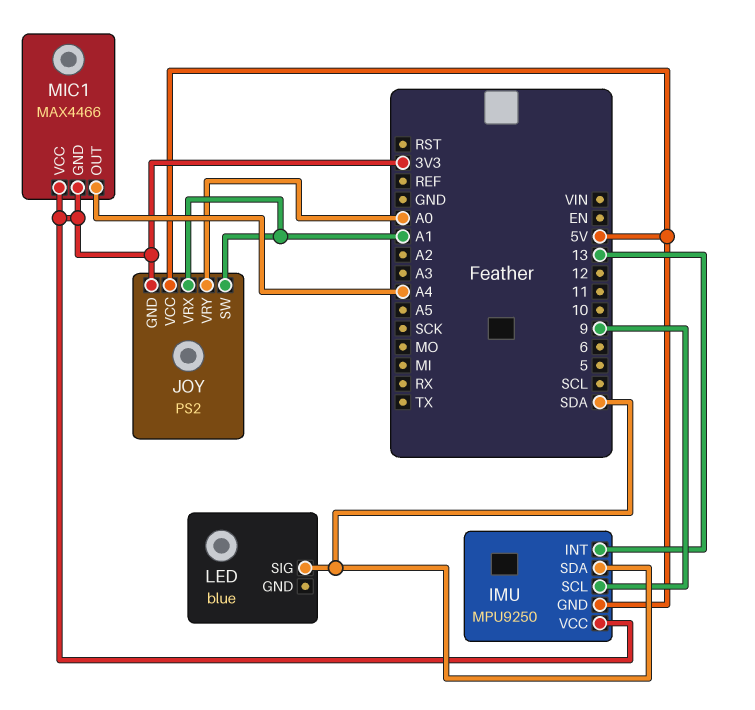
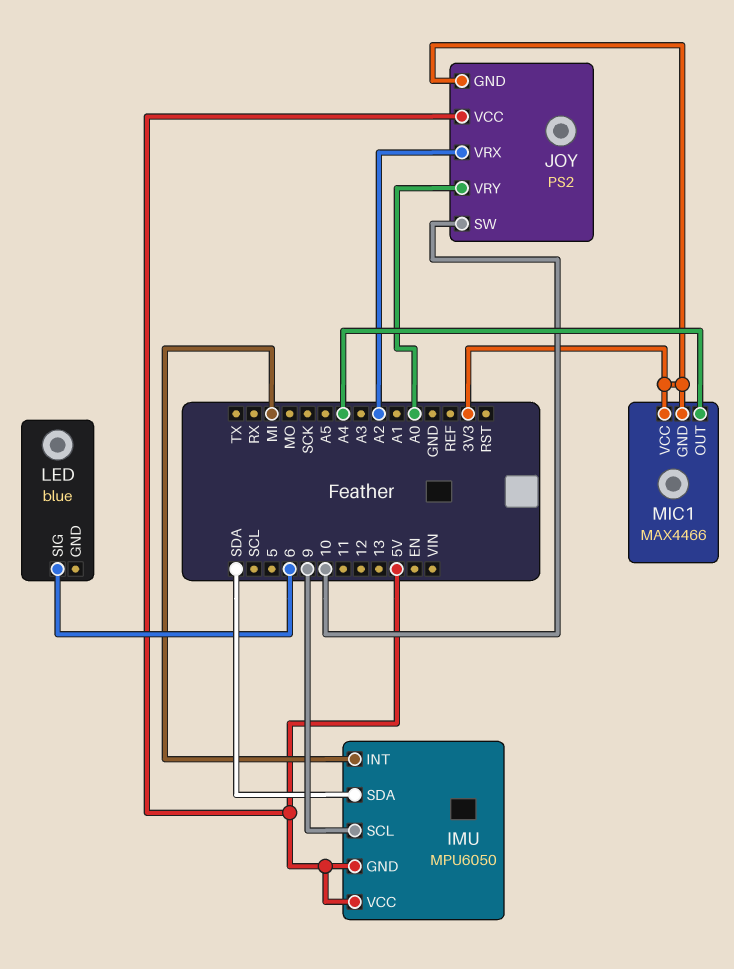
IMU: MPU9250 -> MPU6050
IMU pin INT: 13 -> MI
IMU pin VCC: 3V3 -> 5V
JOY pin SW: A1 -> 10
JOY pin VRX: A1 -> A2
LED pin SIG: SDA -> 6

